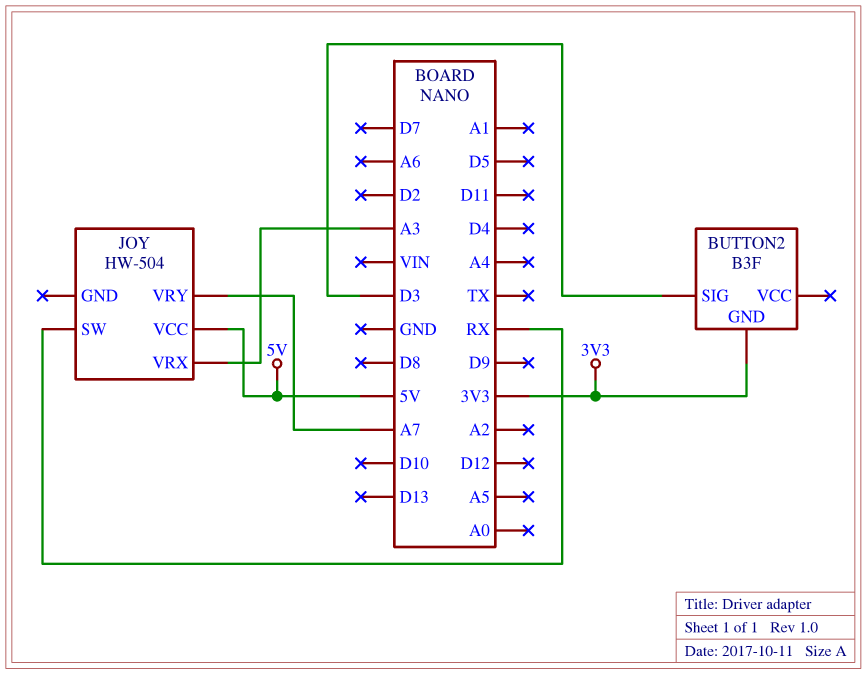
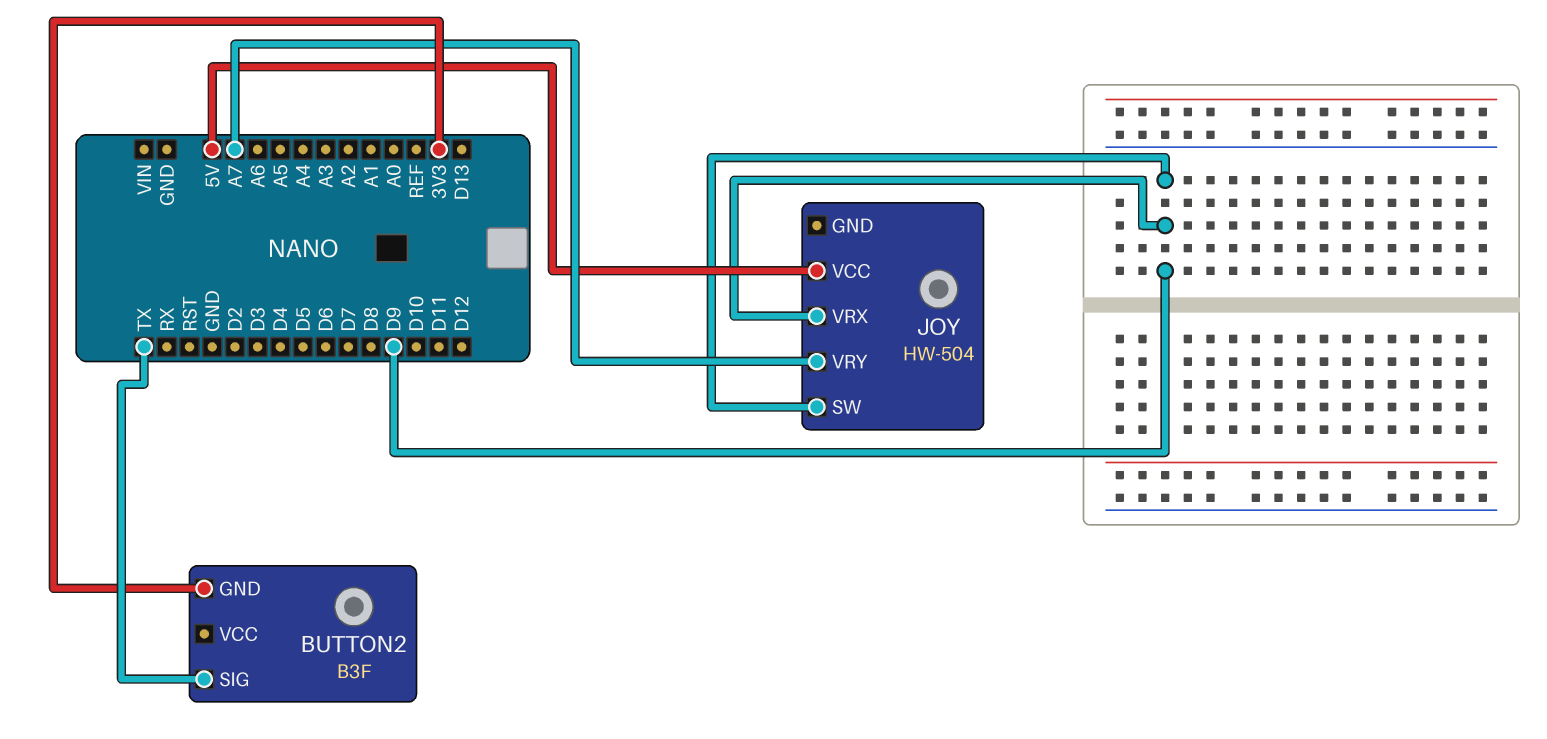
BUTTON2 pin SIG: D3 -> TX
JOY pin SW: RX -> D9
JOY pin VRX: A3 -> D9

